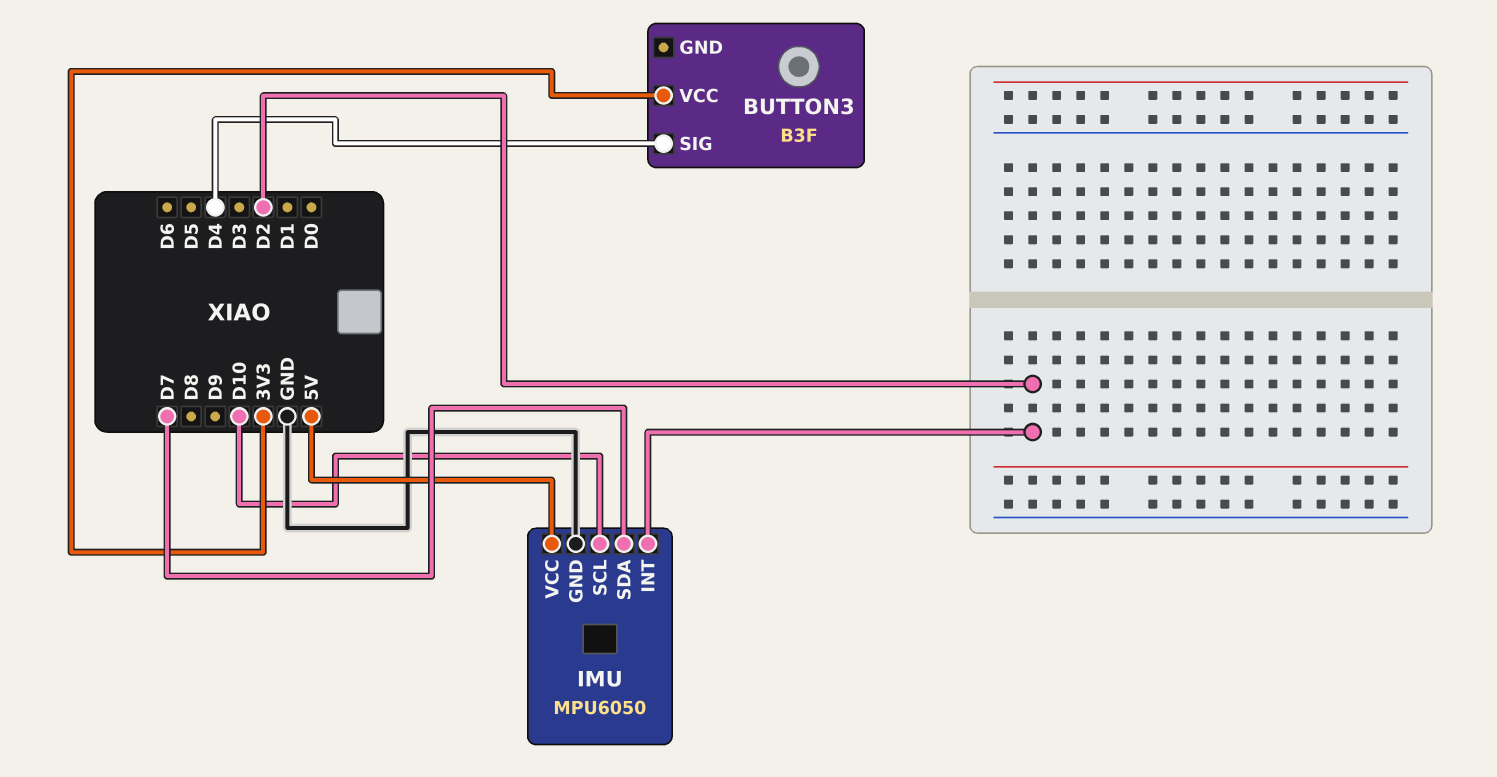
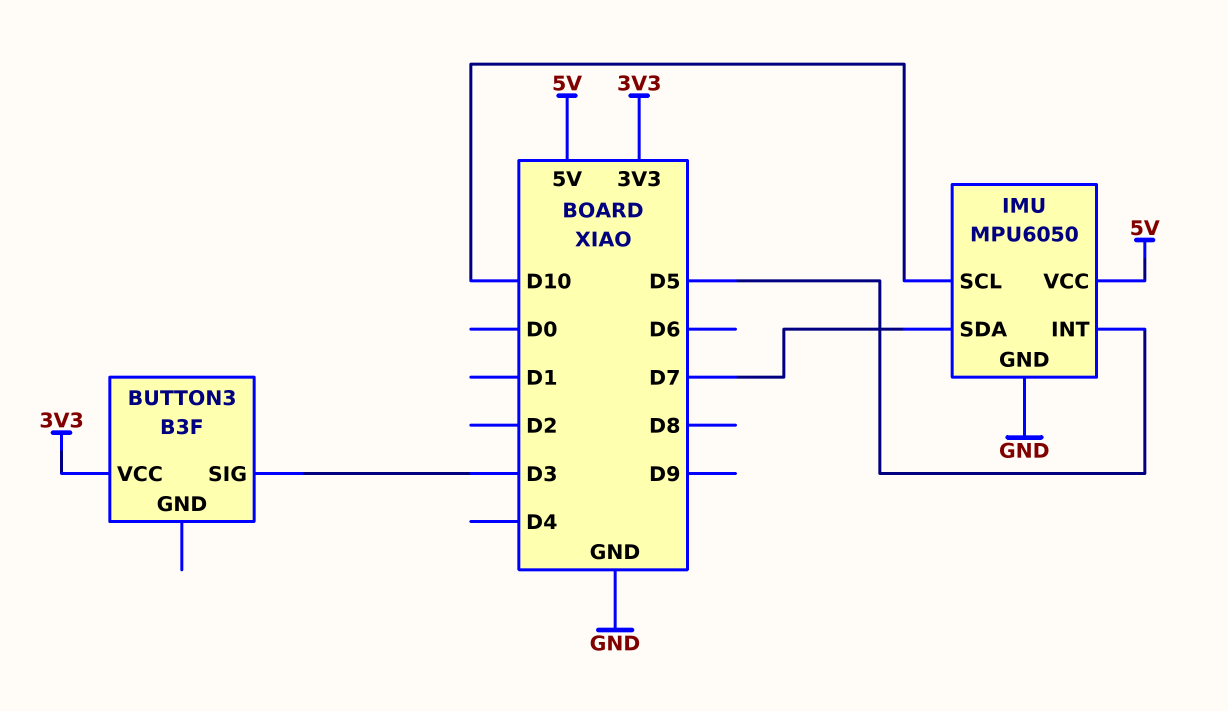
BUTTON3 pin SIG: D4 -> D3
IMU pin INT: D2 -> D5

